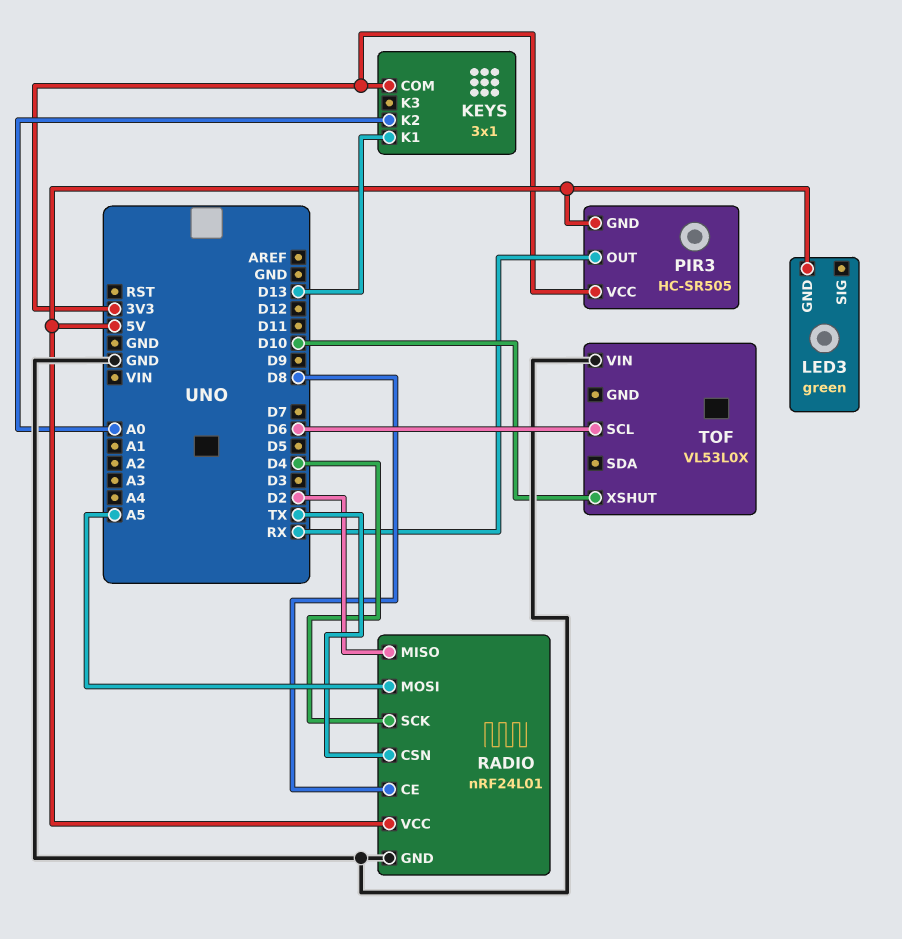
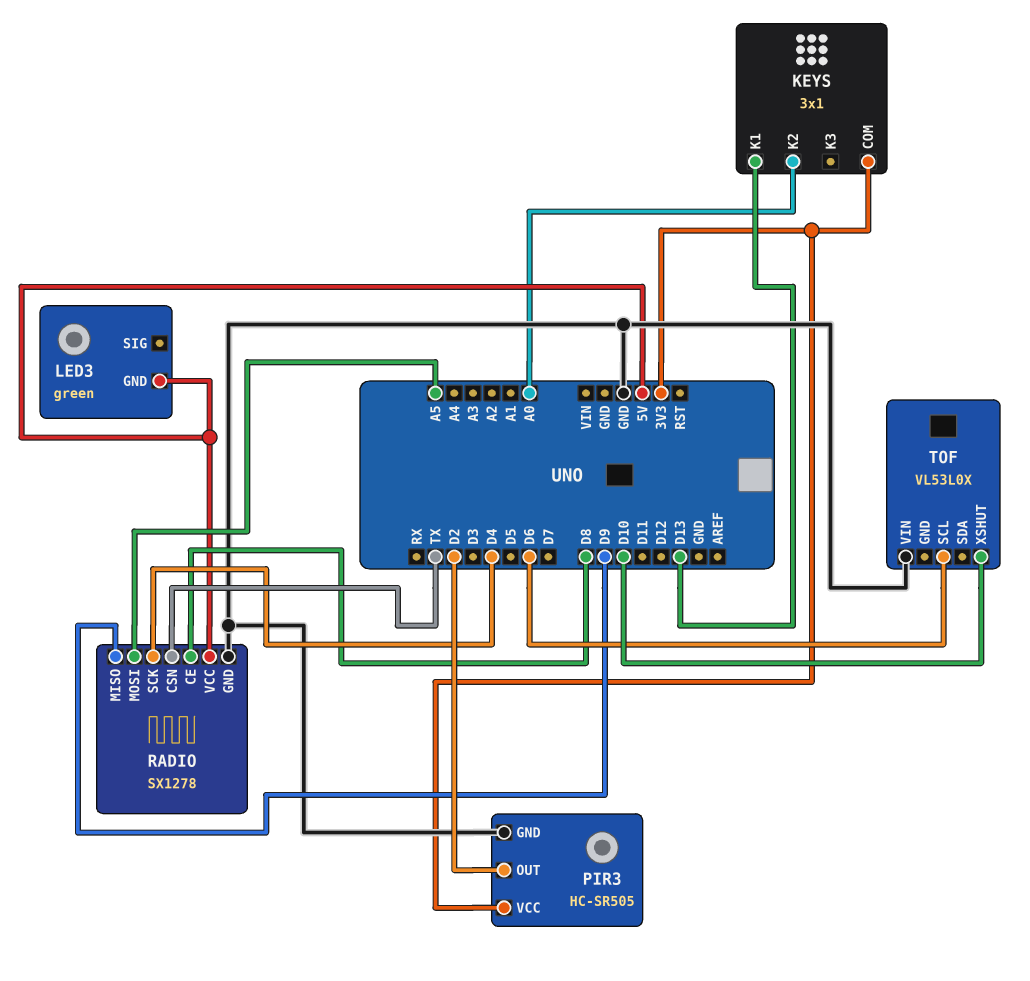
PIR3 pin GND: 5V -> GND
PIR3 pin OUT: RX -> D2
RADIO: nRF24L01 -> SX1278
RADIO pin MISO: D2 -> D9

